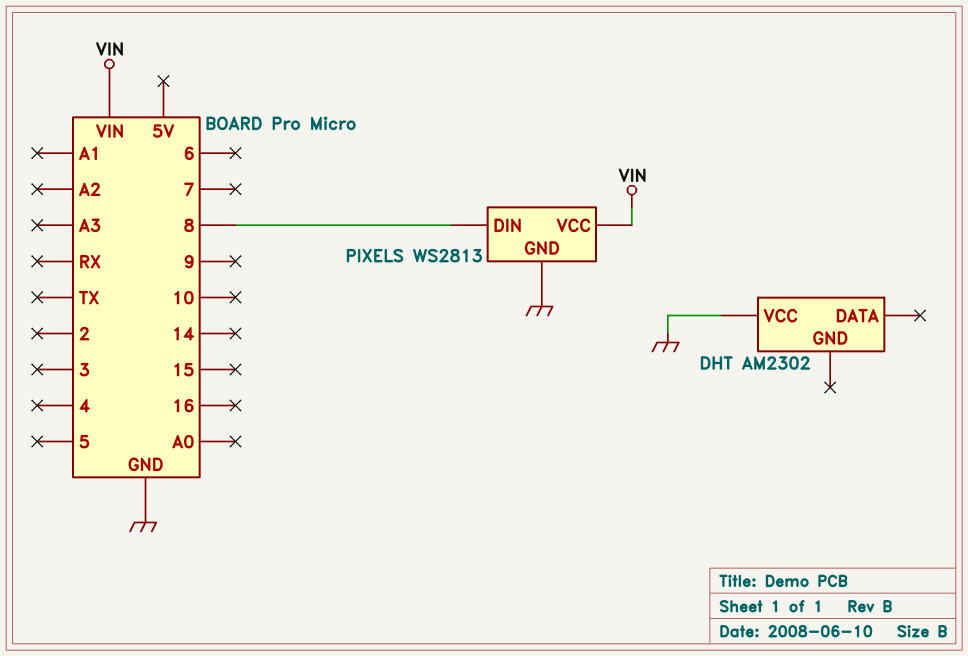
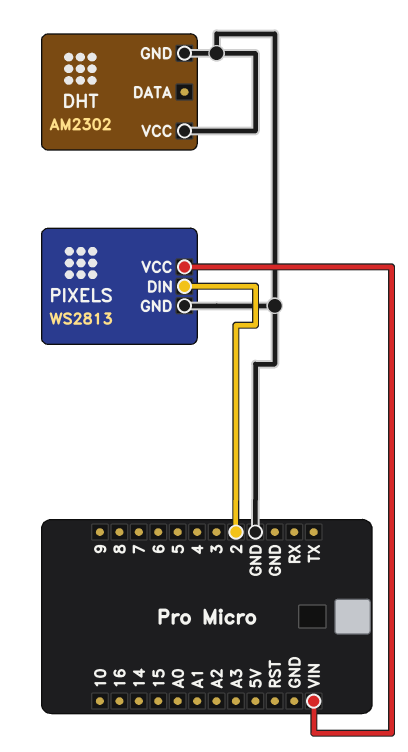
DHT pin GND: none -> GND
PIXELS pin DIN: 8 -> 2

